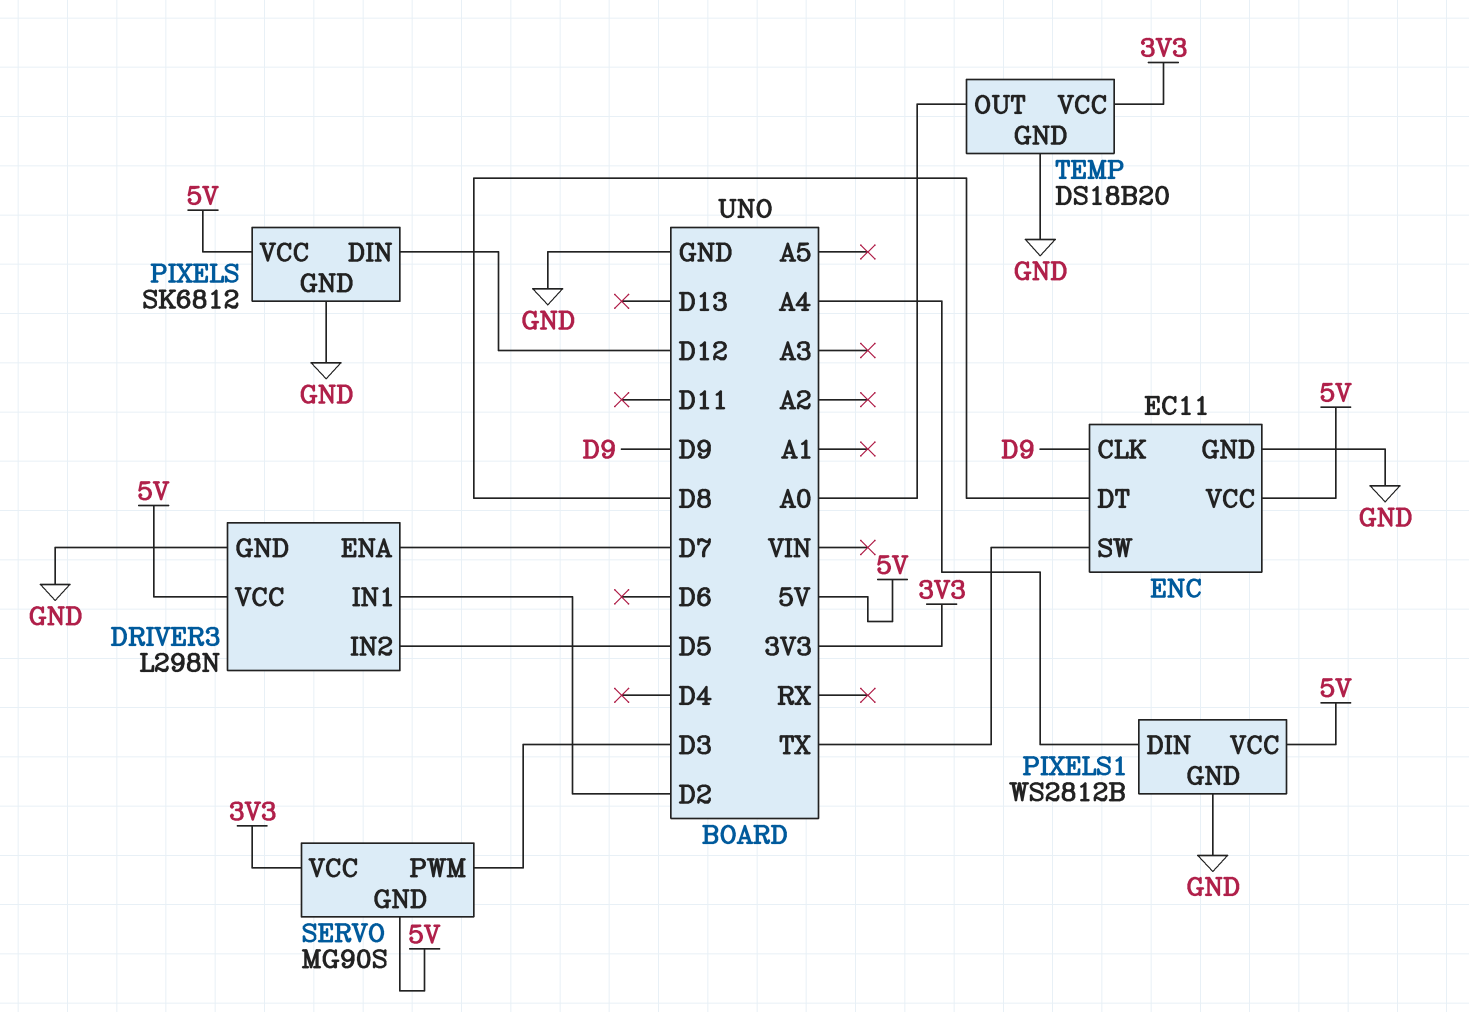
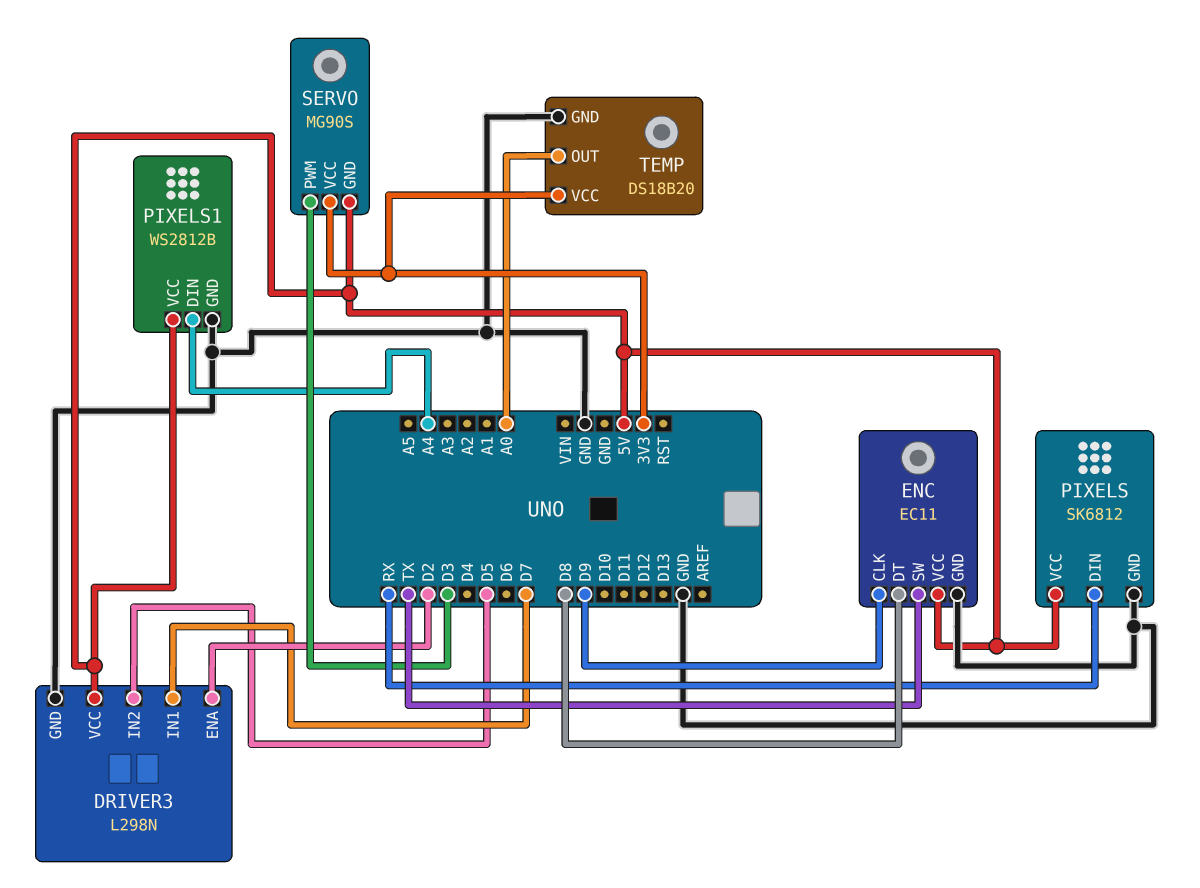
DRIVER3 pin ENA: D7 -> D2
DRIVER3 pin IN1: D2 -> D7
PIXELS pin DIN: D12 -> RX

